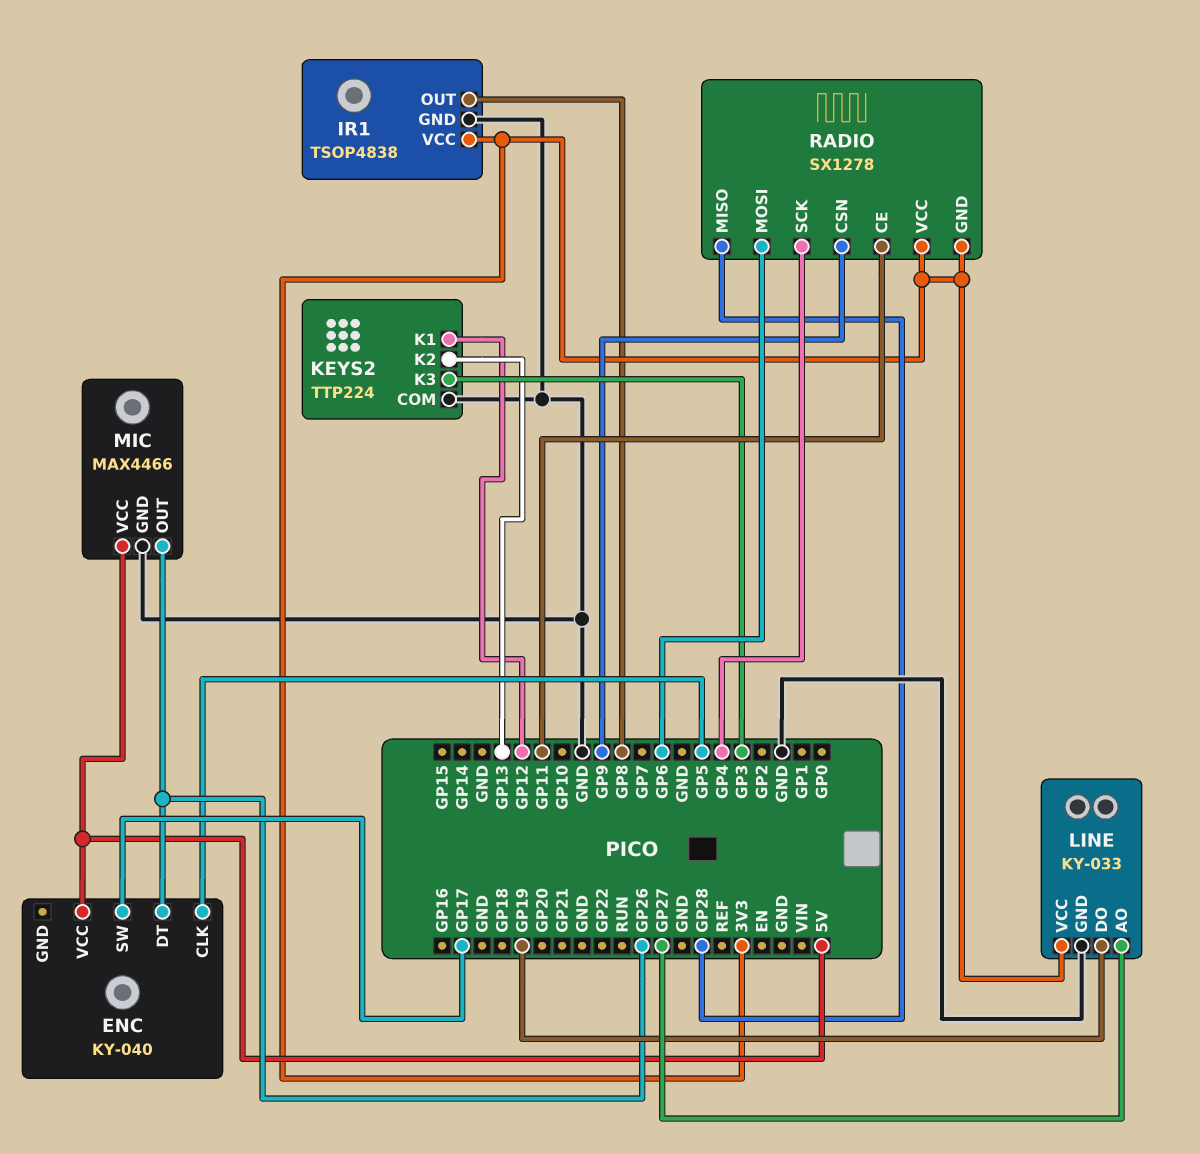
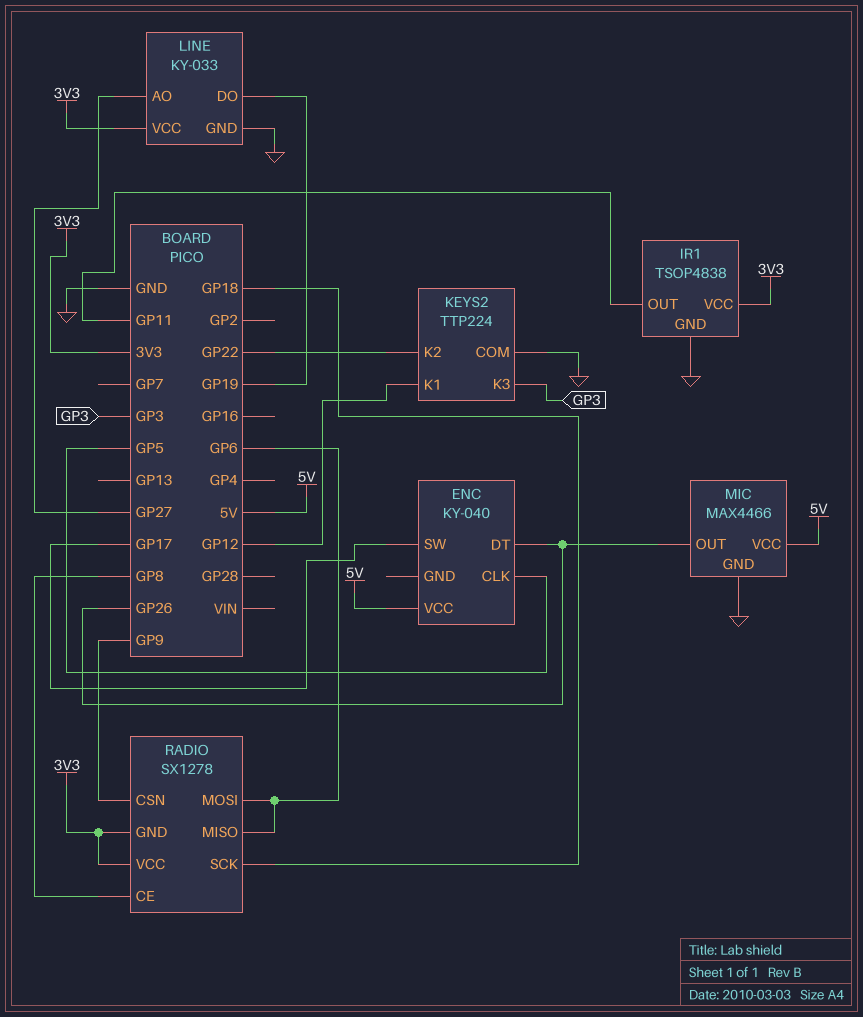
IR1 pin OUT: GP8 -> GP11
KEYS2 pin K2: GP13 -> GP22
RADIO pin CE: GP11 -> GP8
RADIO pin MISO: GP28 -> GP6
RADIO pin SCK: GP4 -> GP18

